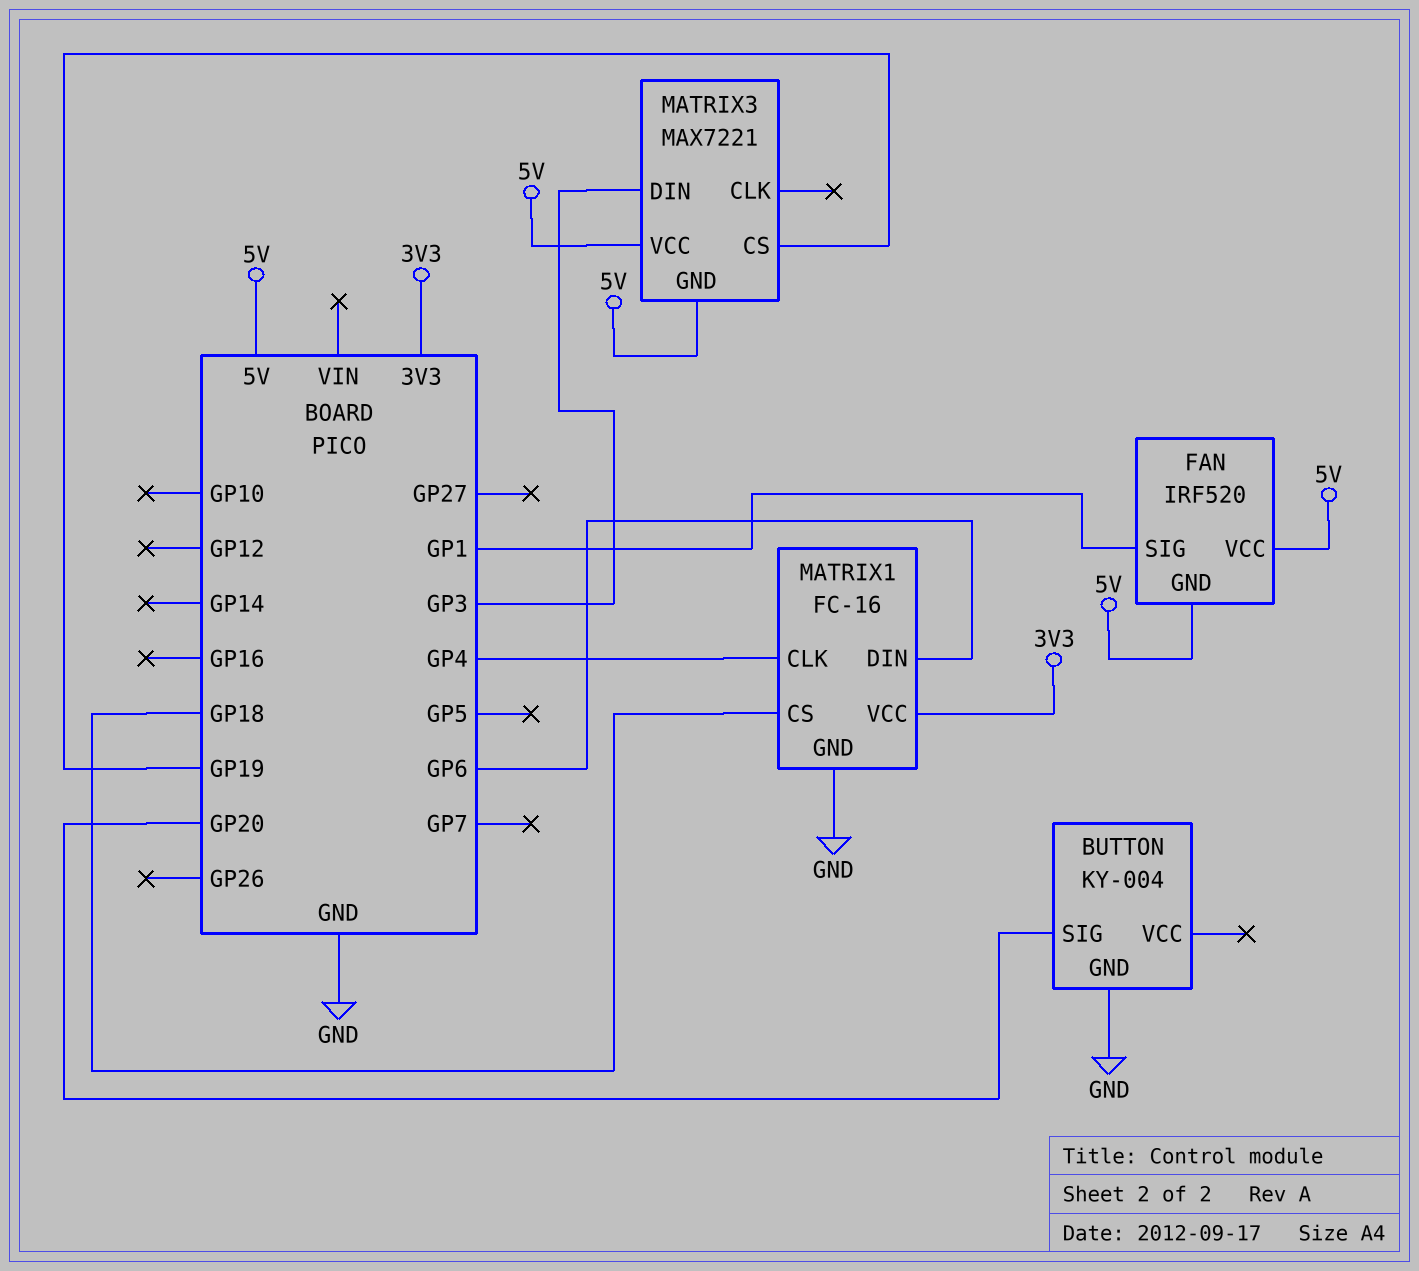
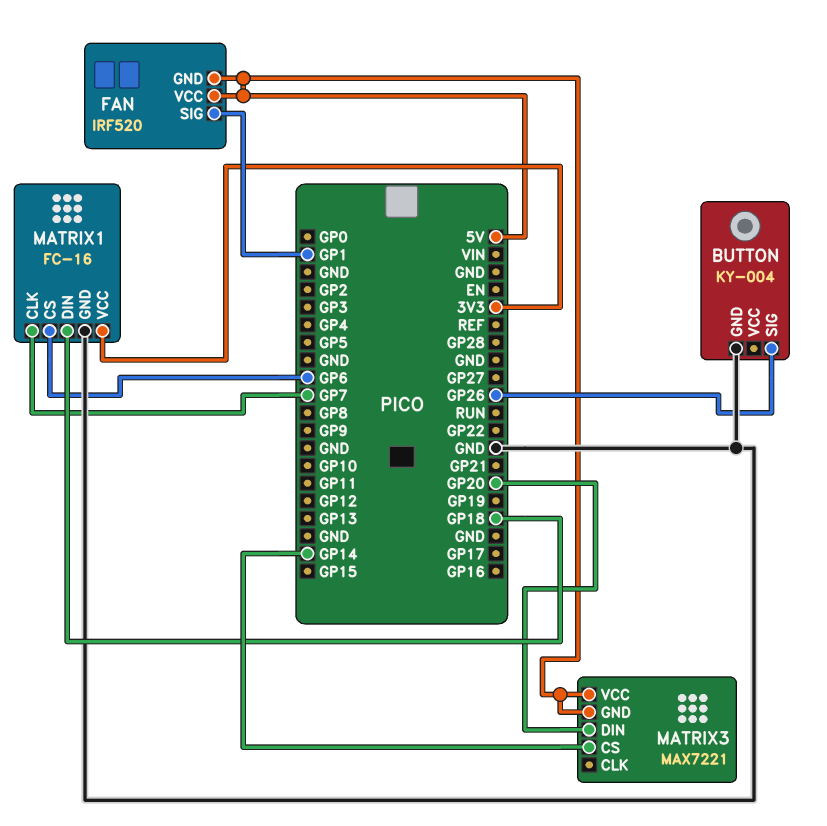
BUTTON pin SIG: GP20 -> GP26
MATRIX1 pin CLK: GP4 -> GP7
MATRIX1 pin CS: GP18 -> GP6
MATRIX1 pin DIN: GP6 -> GP18
MATRIX3 pin CS: GP19 -> GP14
MATRIX3 pin DIN: GP3 -> GP20

